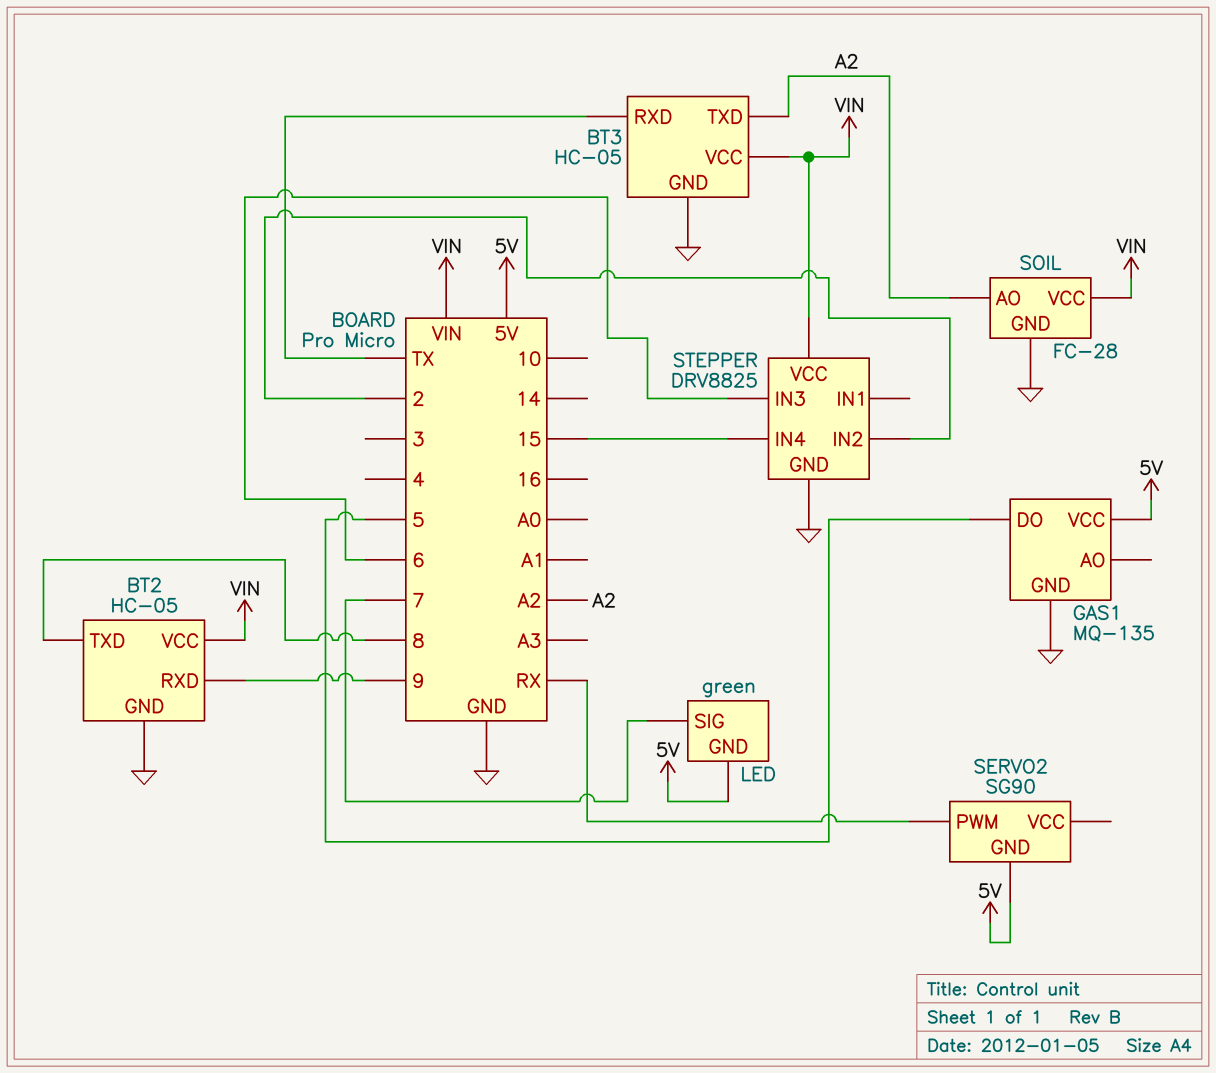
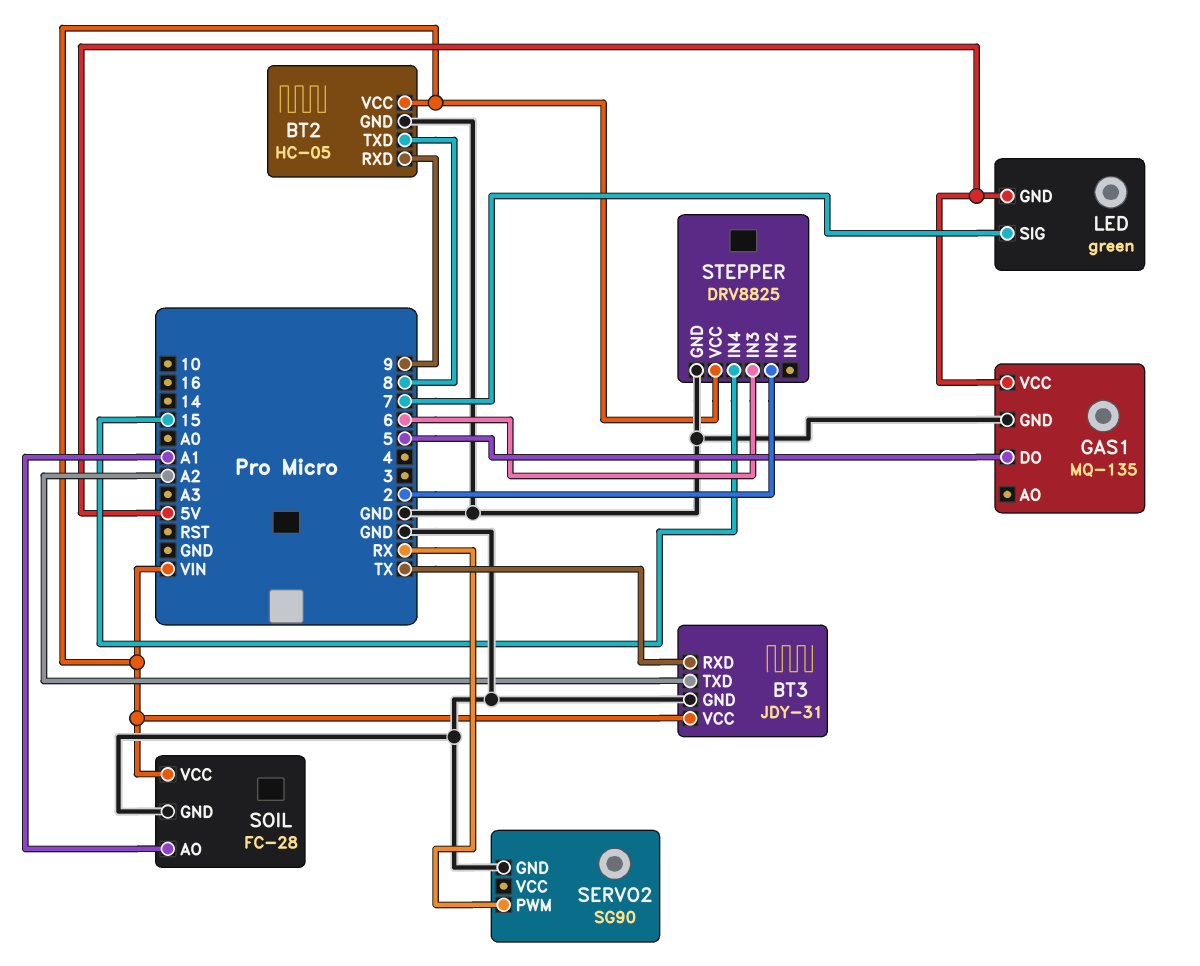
BT3: HC-05 -> JDY-31
SERVO2 pin GND: 5V -> GND
SOIL pin AO: A2 -> A1

